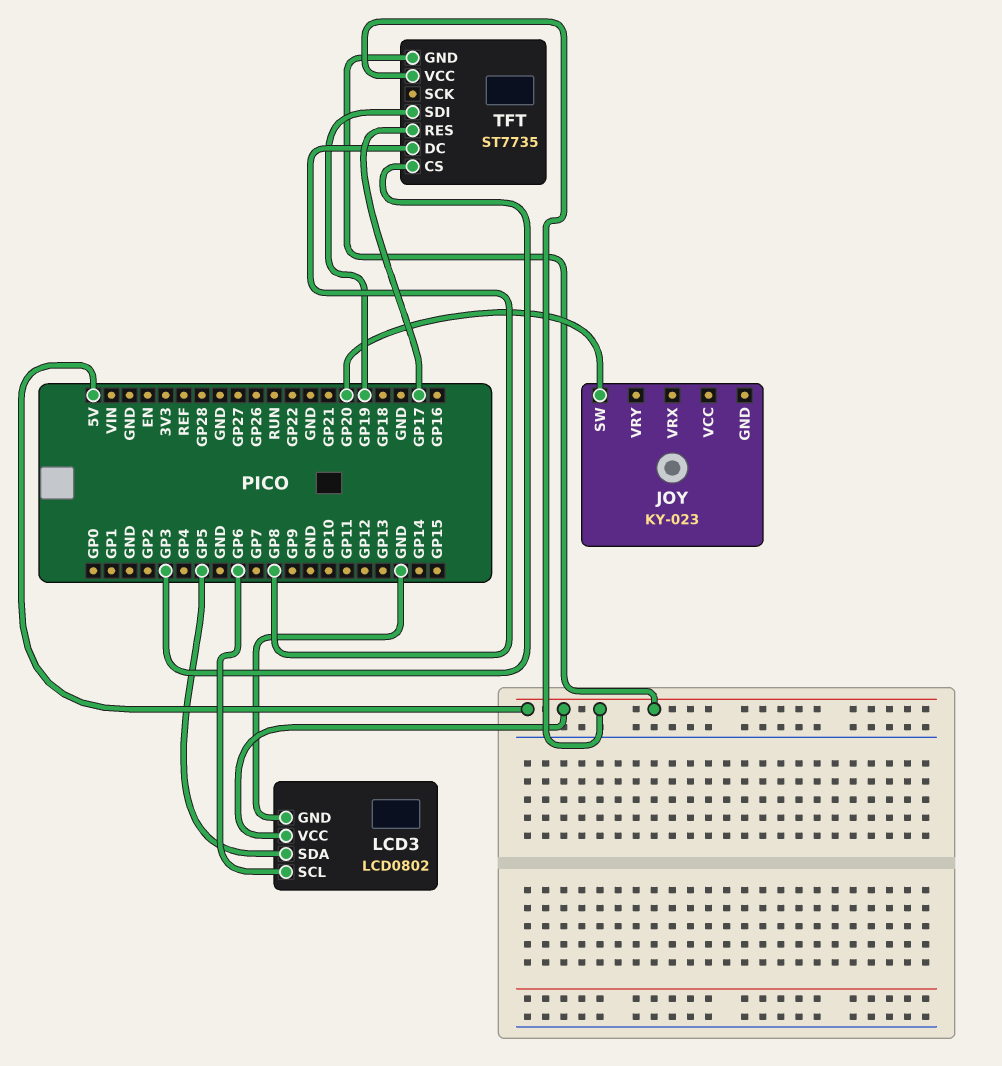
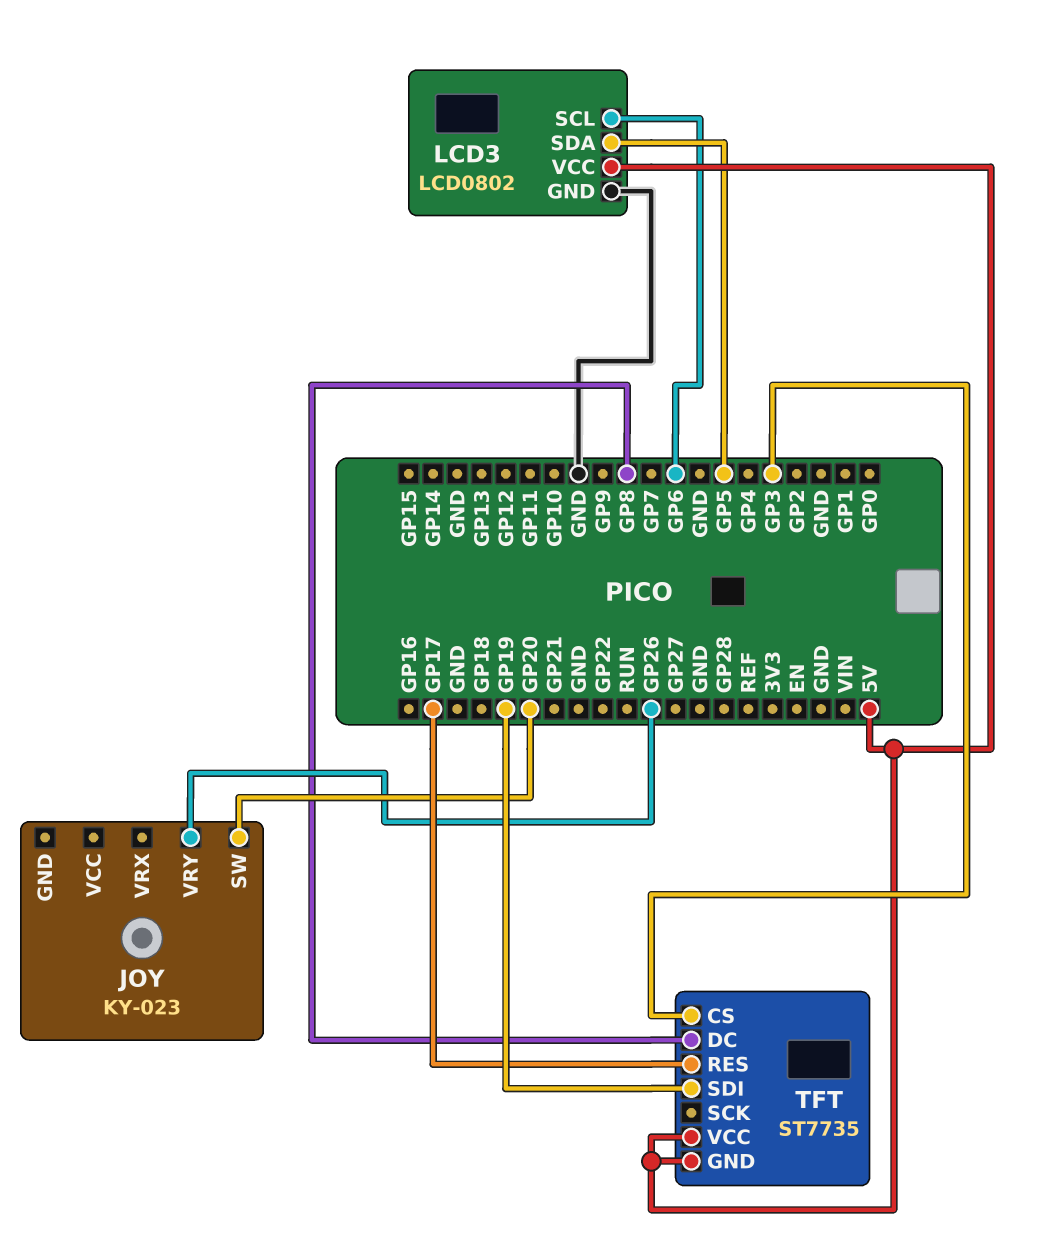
JOY pin VRY: none -> GP26

